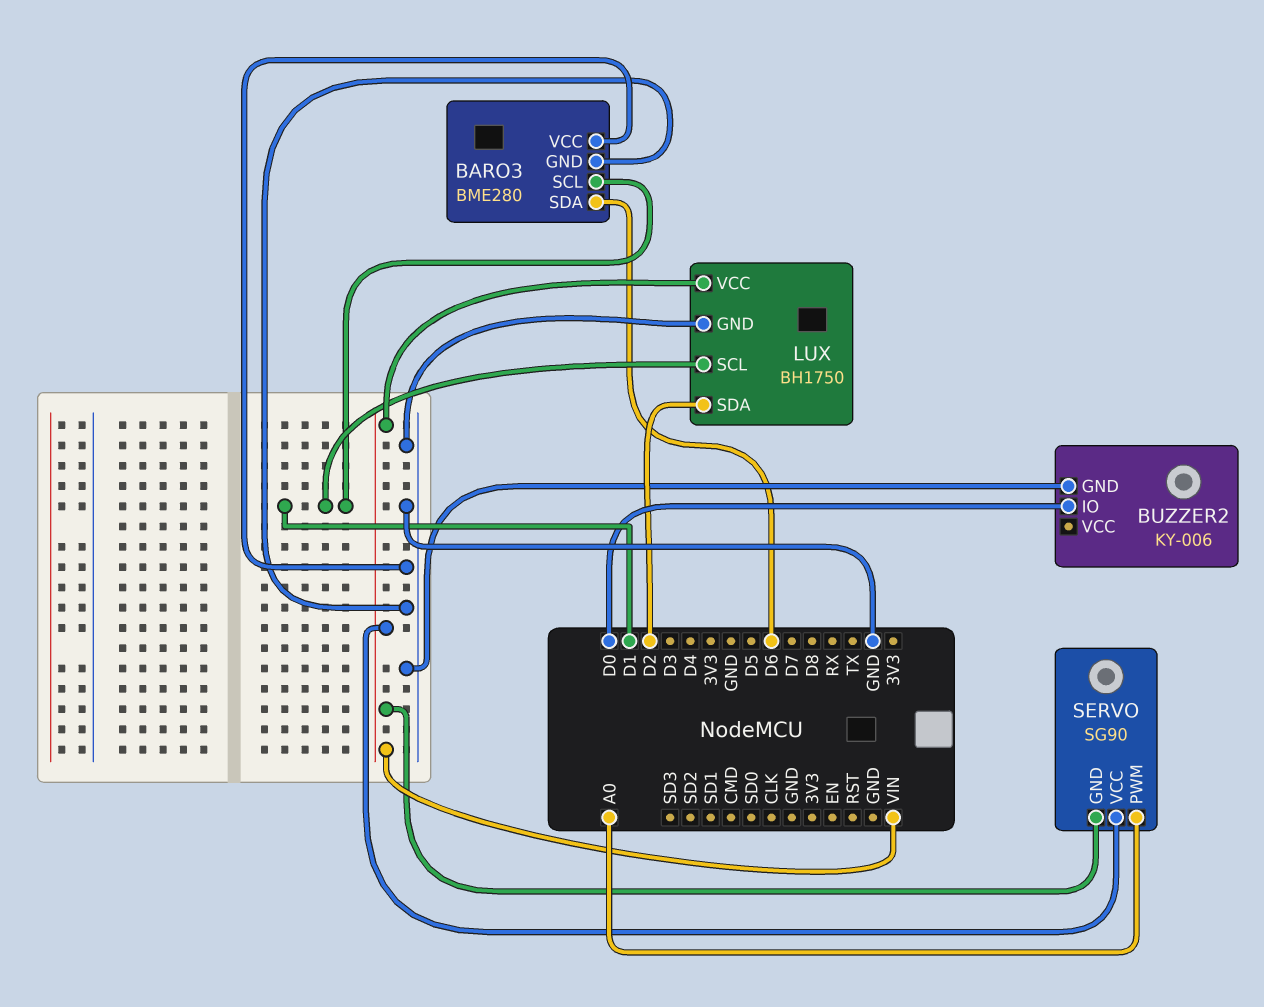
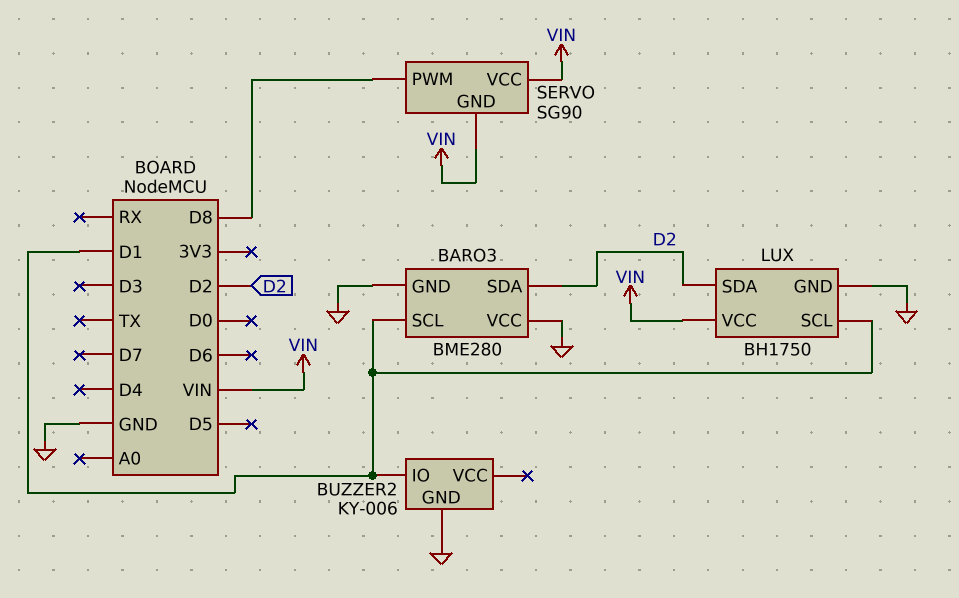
BARO3 pin SDA: D6 -> D2
BUZZER2 pin IO: D0 -> D1
SERVO pin PWM: A0 -> D8

